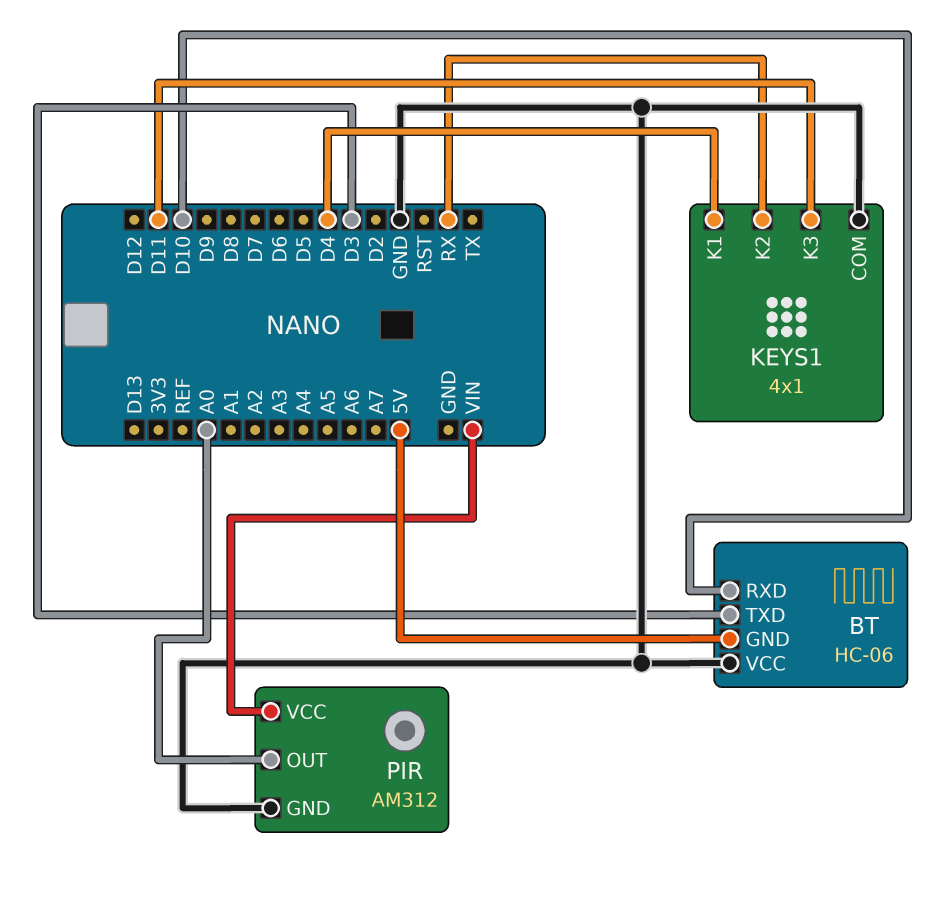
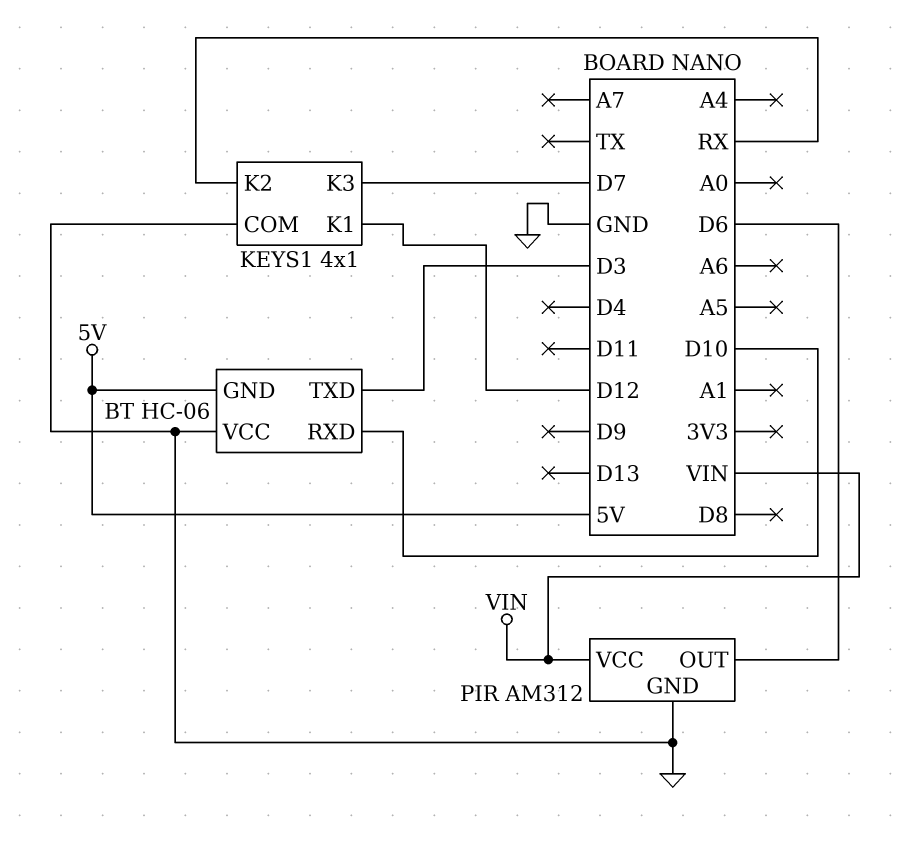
KEYS1 pin K1: D4 -> D12
KEYS1 pin K3: D11 -> D7
PIR pin OUT: A0 -> D6

